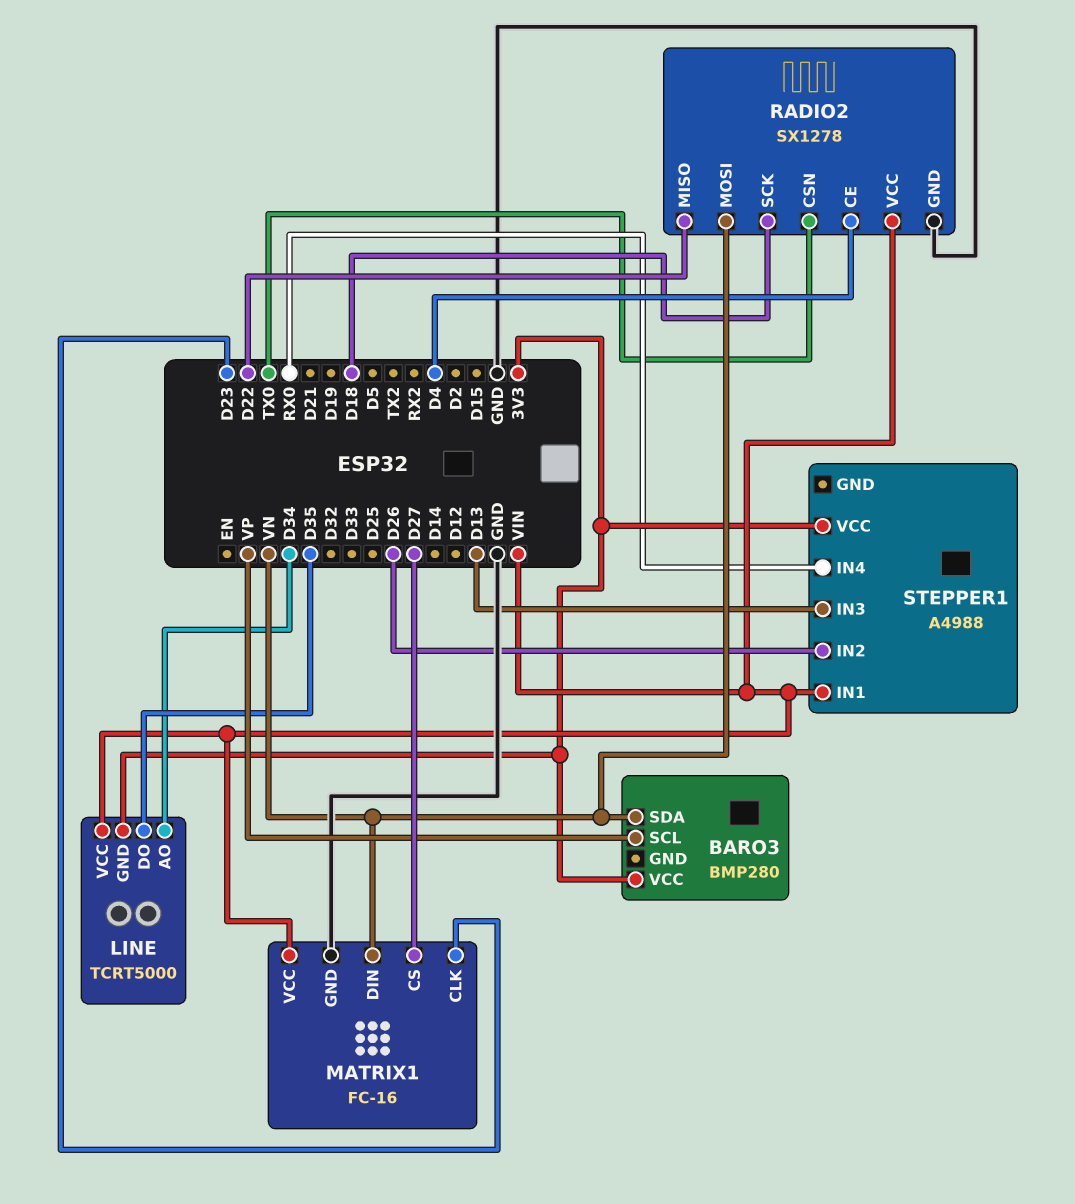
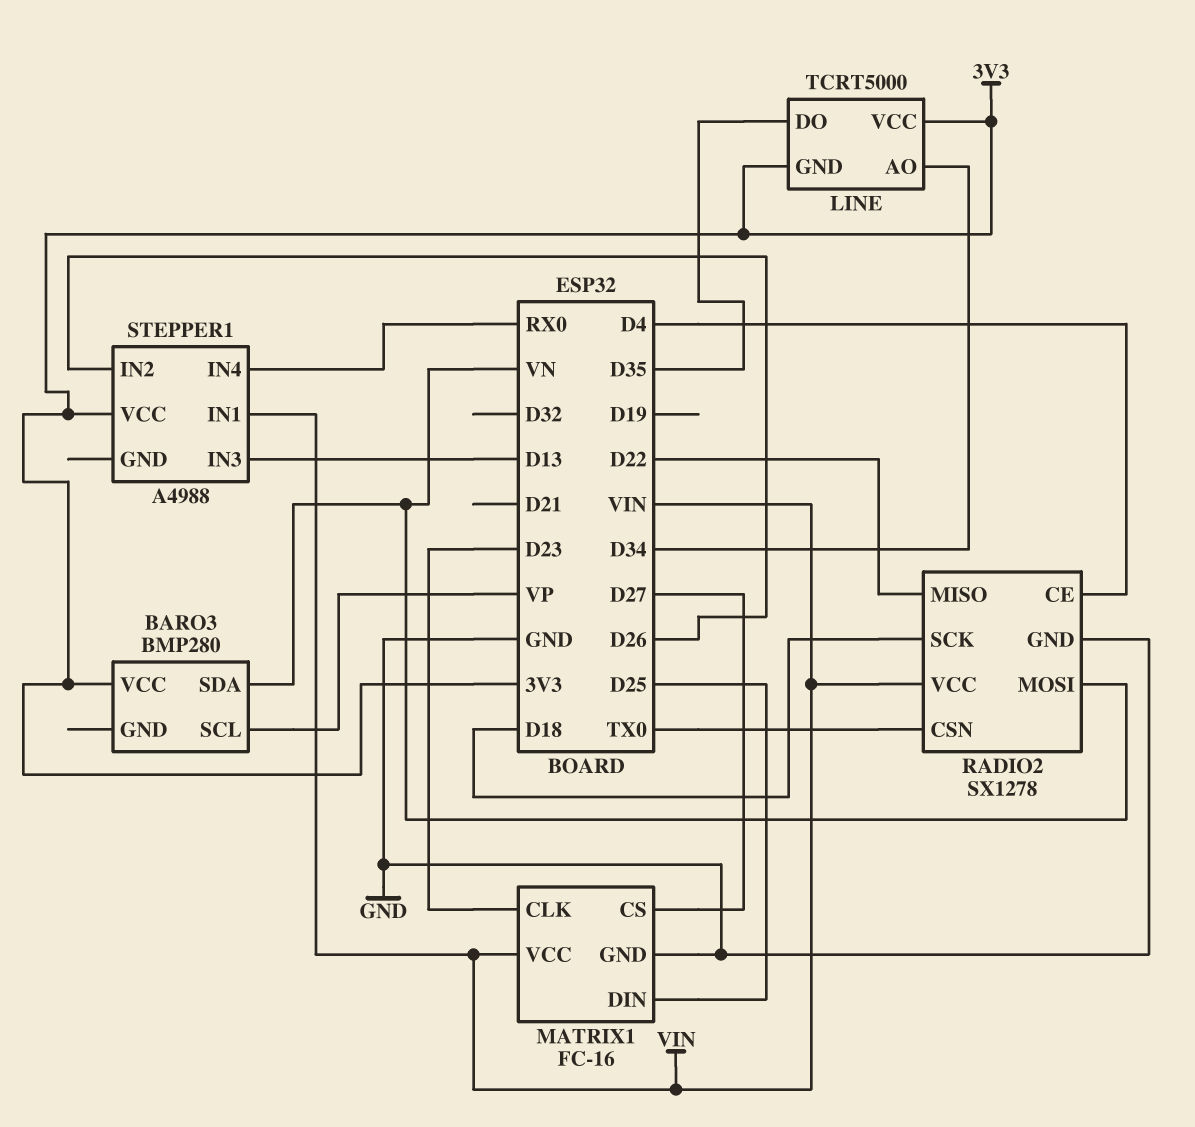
LINE pin VCC: VIN -> 3V3
MATRIX1 pin DIN: VN -> D25

